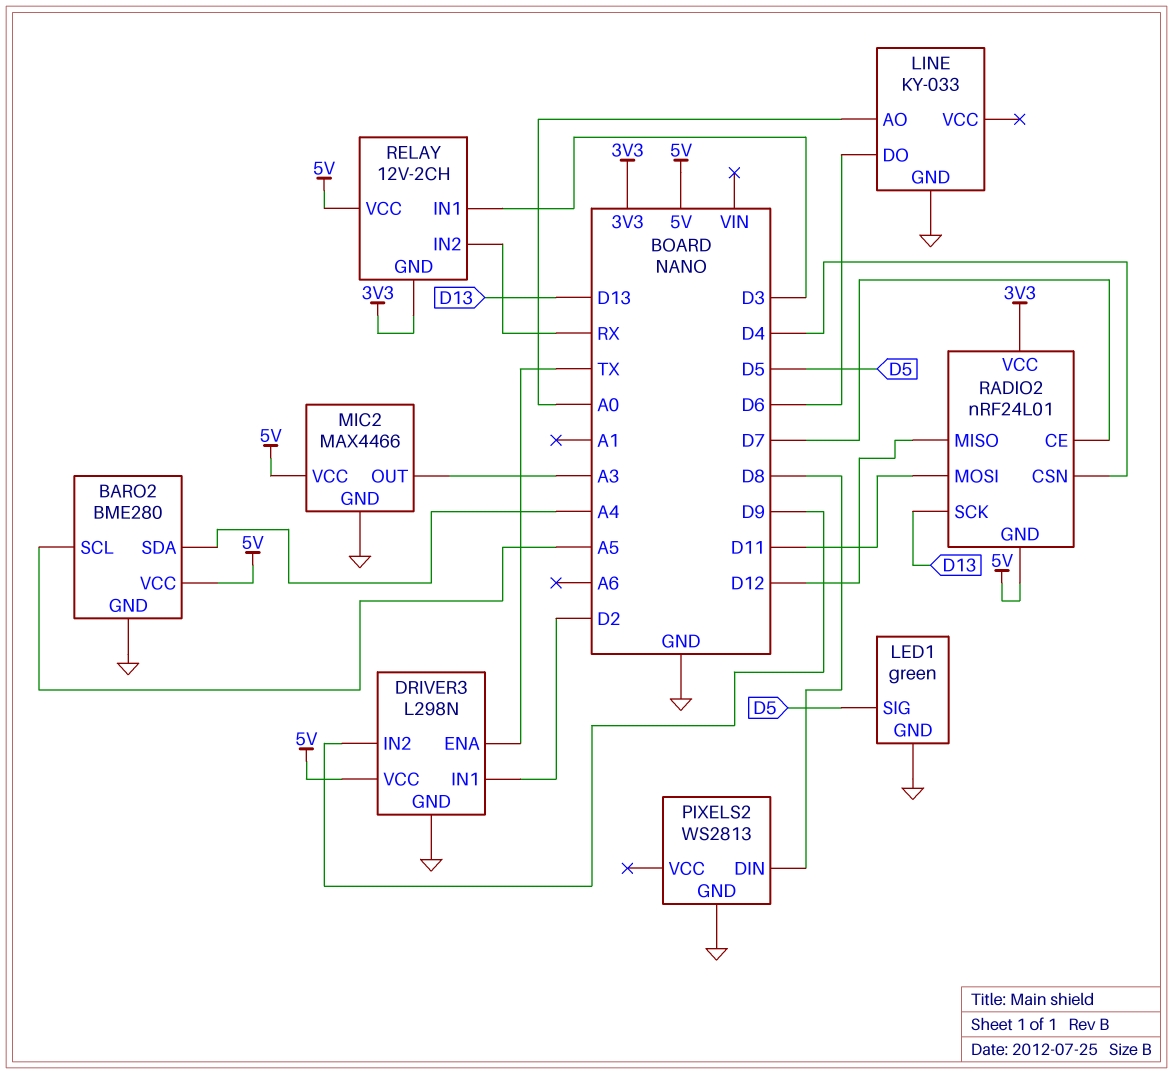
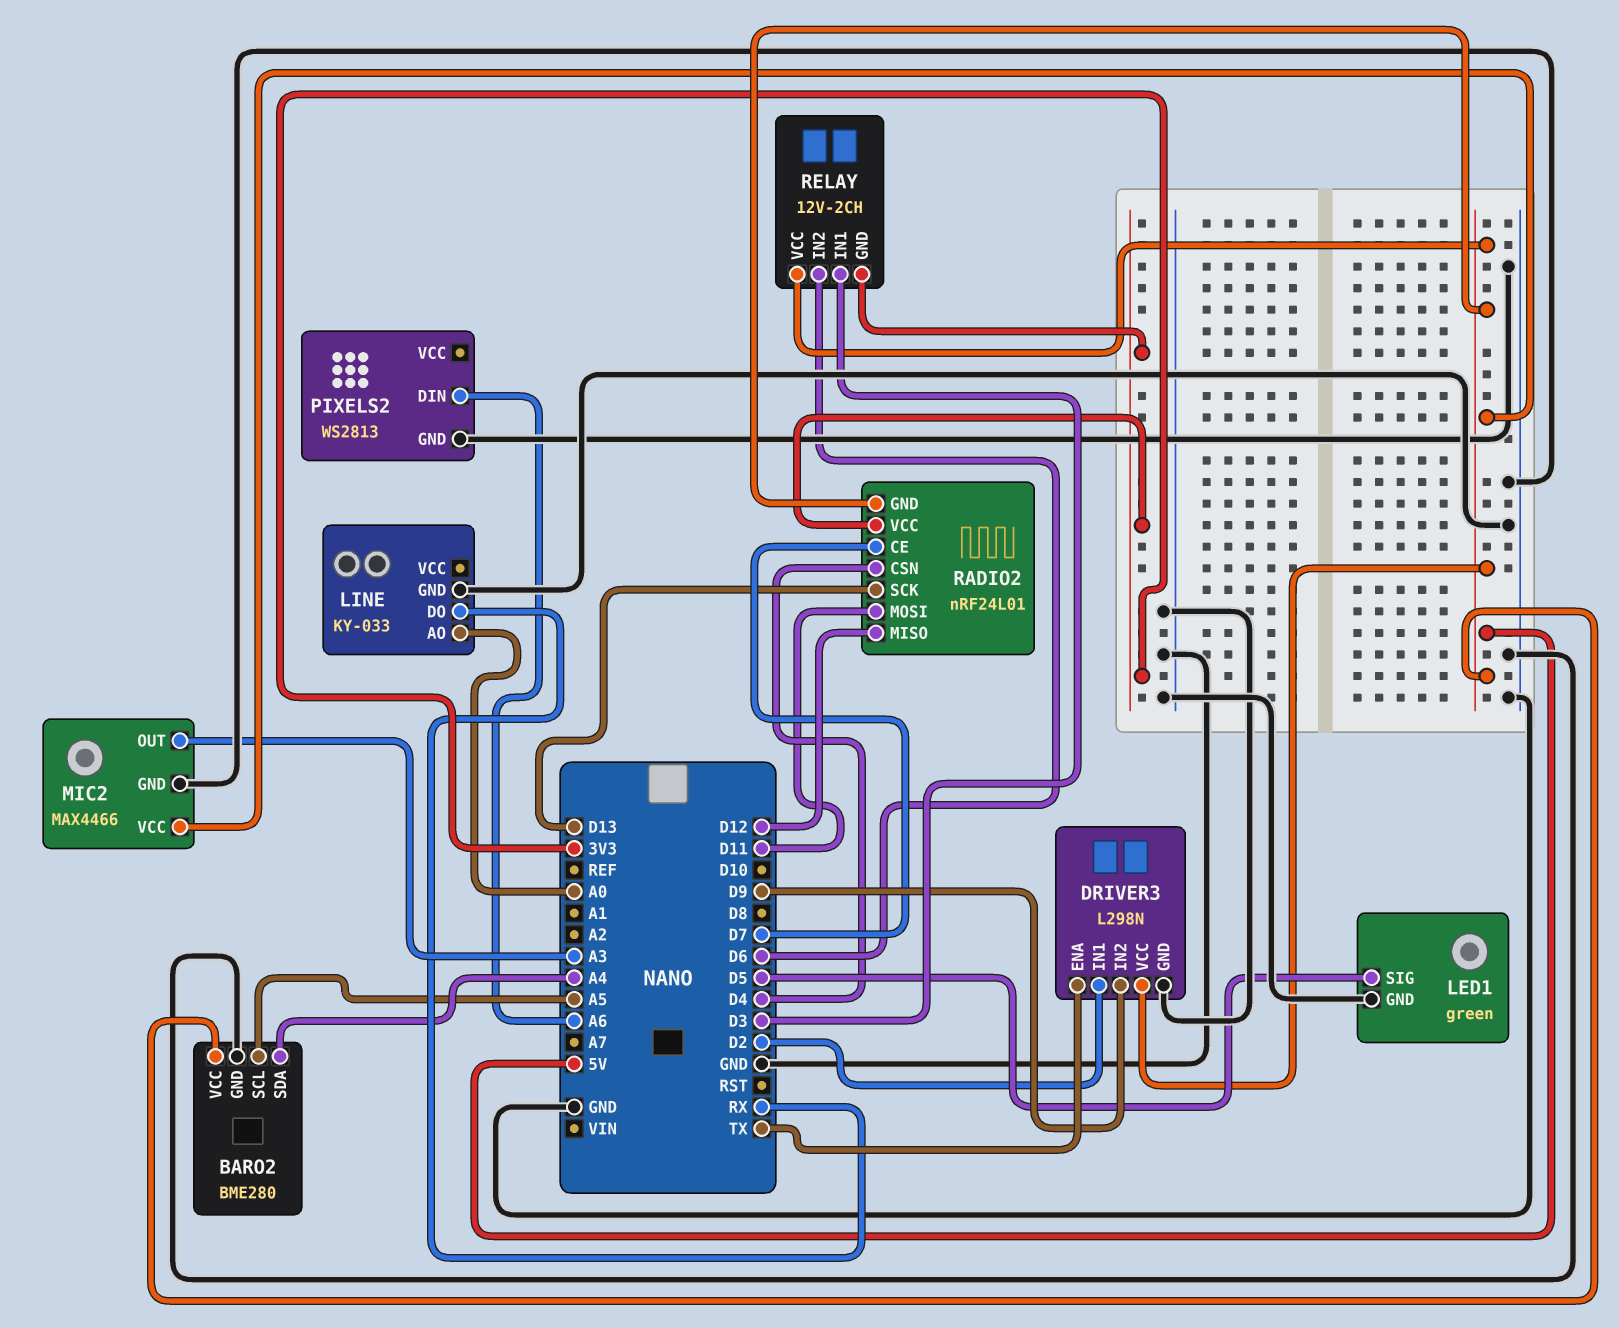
LINE pin DO: D6 -> RX
PIXELS2 pin DIN: D8 -> A6
RELAY pin IN2: RX -> D6

